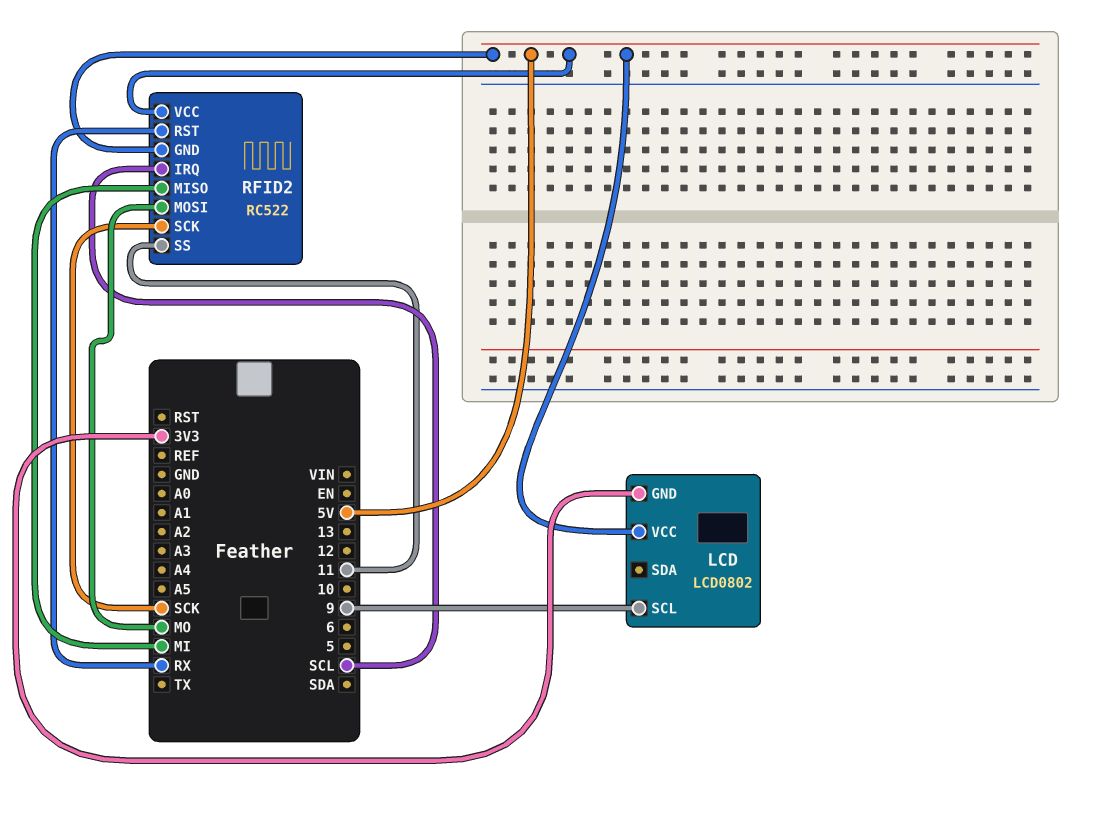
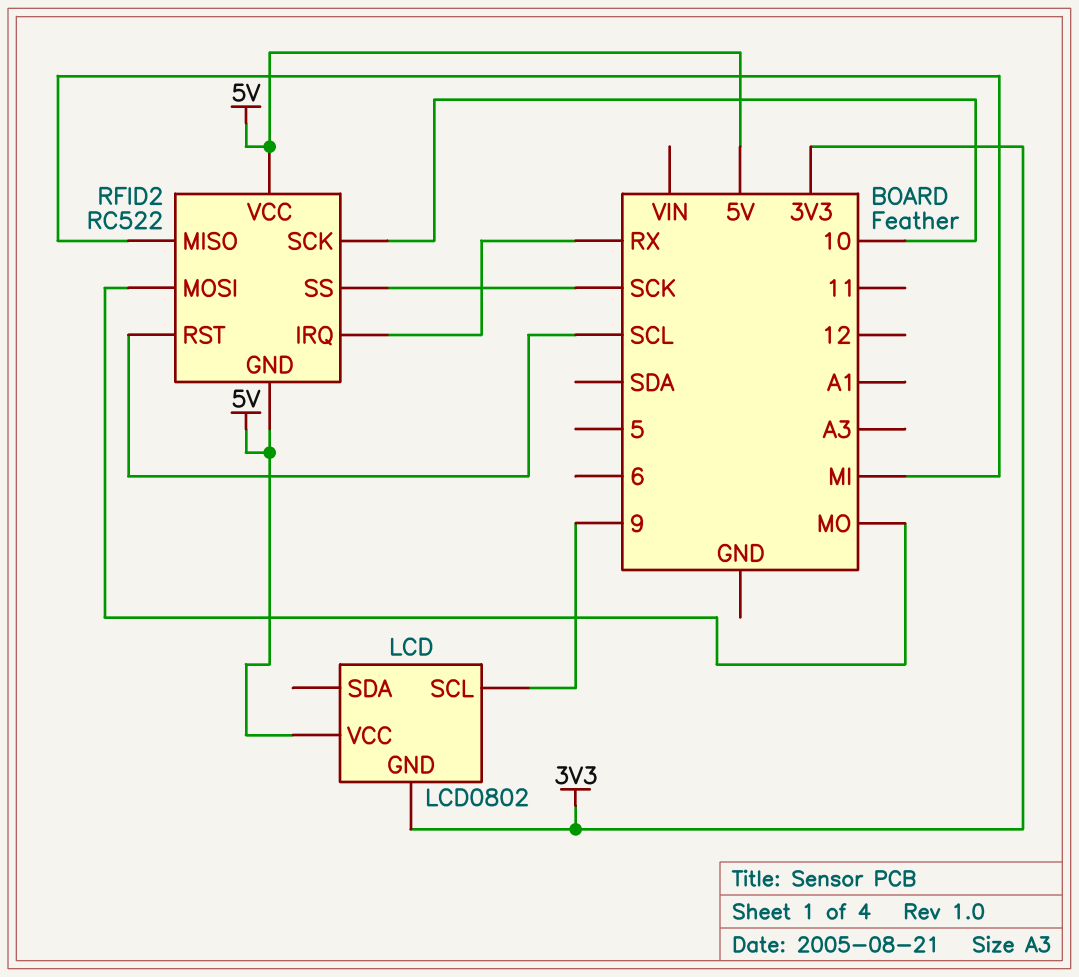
RFID2 pin IRQ: SCL -> RX
RFID2 pin RST: RX -> SCL
RFID2 pin SCK: SCK -> 10
RFID2 pin SS: 11 -> SCK

